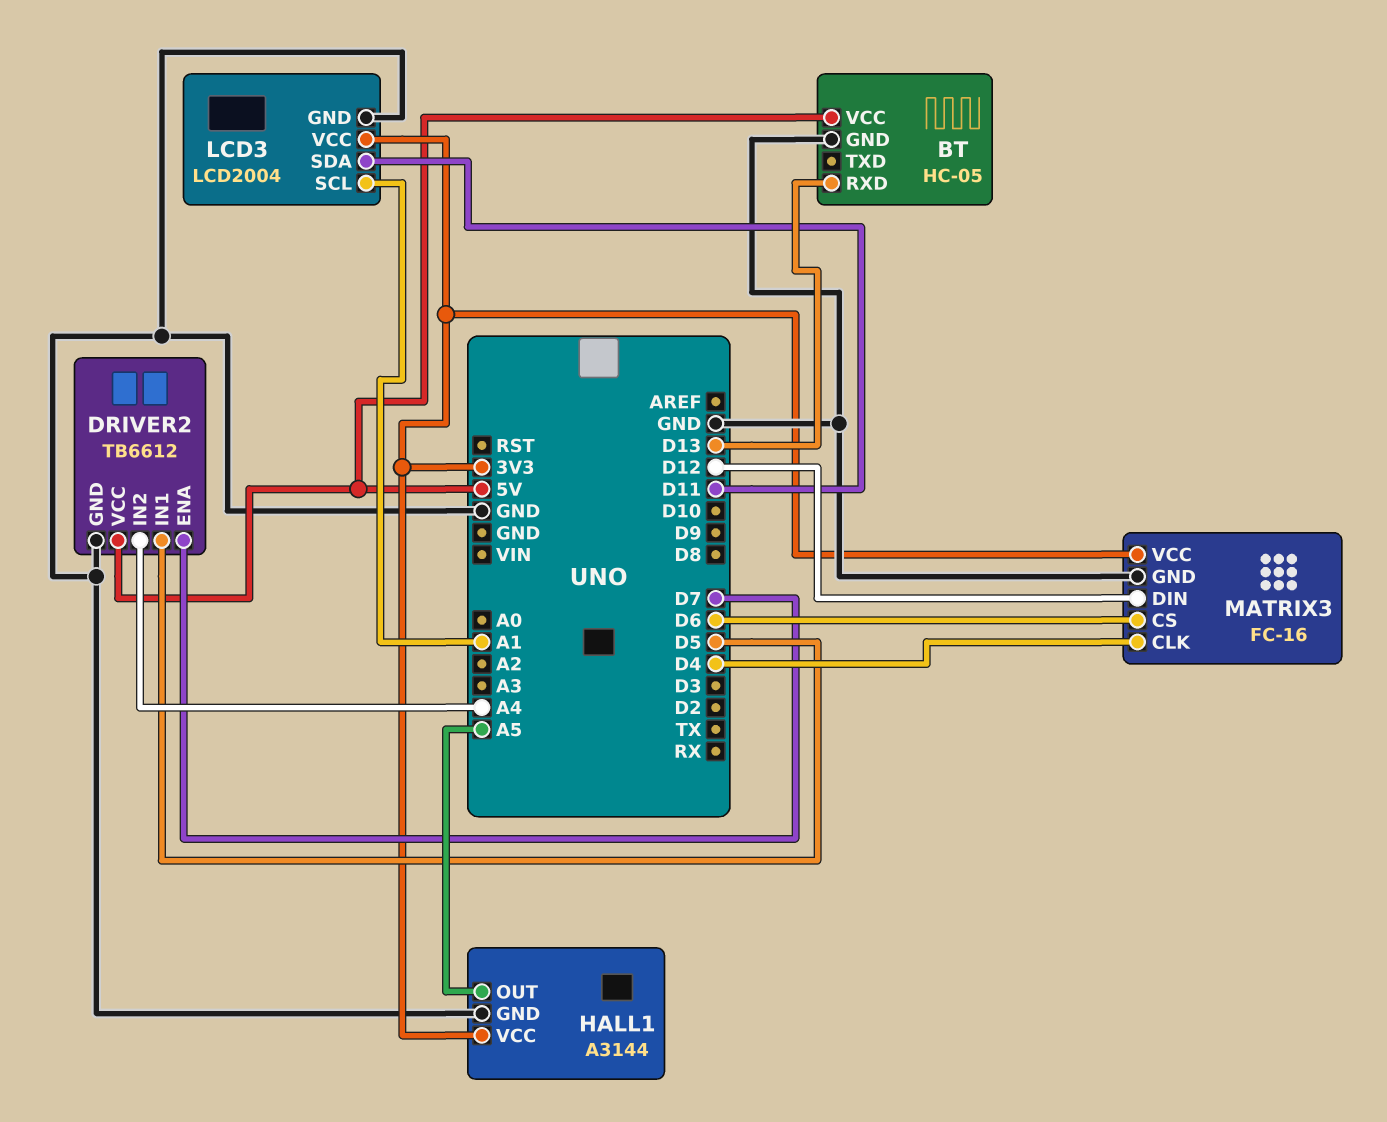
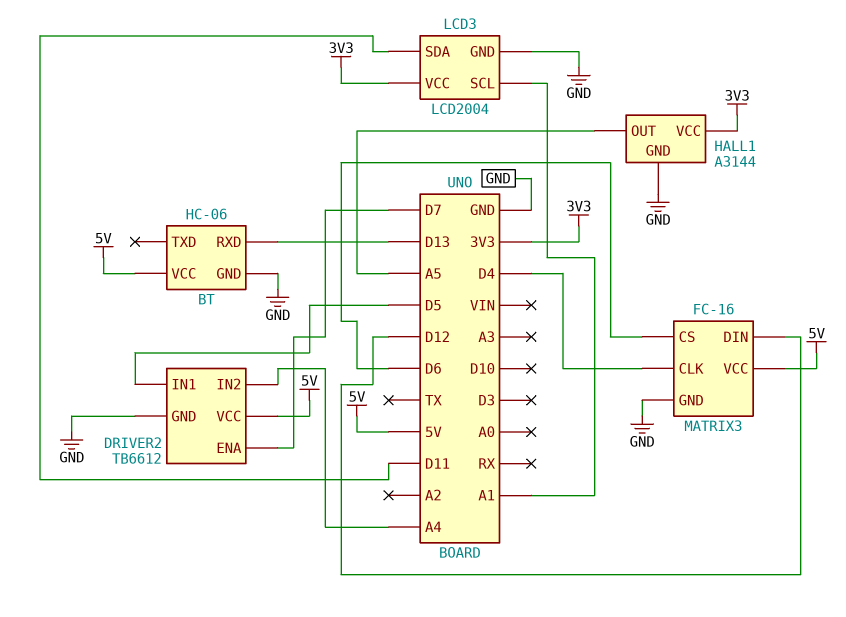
BT: HC-05 -> HC-06
MATRIX3 pin VCC: 3V3 -> 5V

